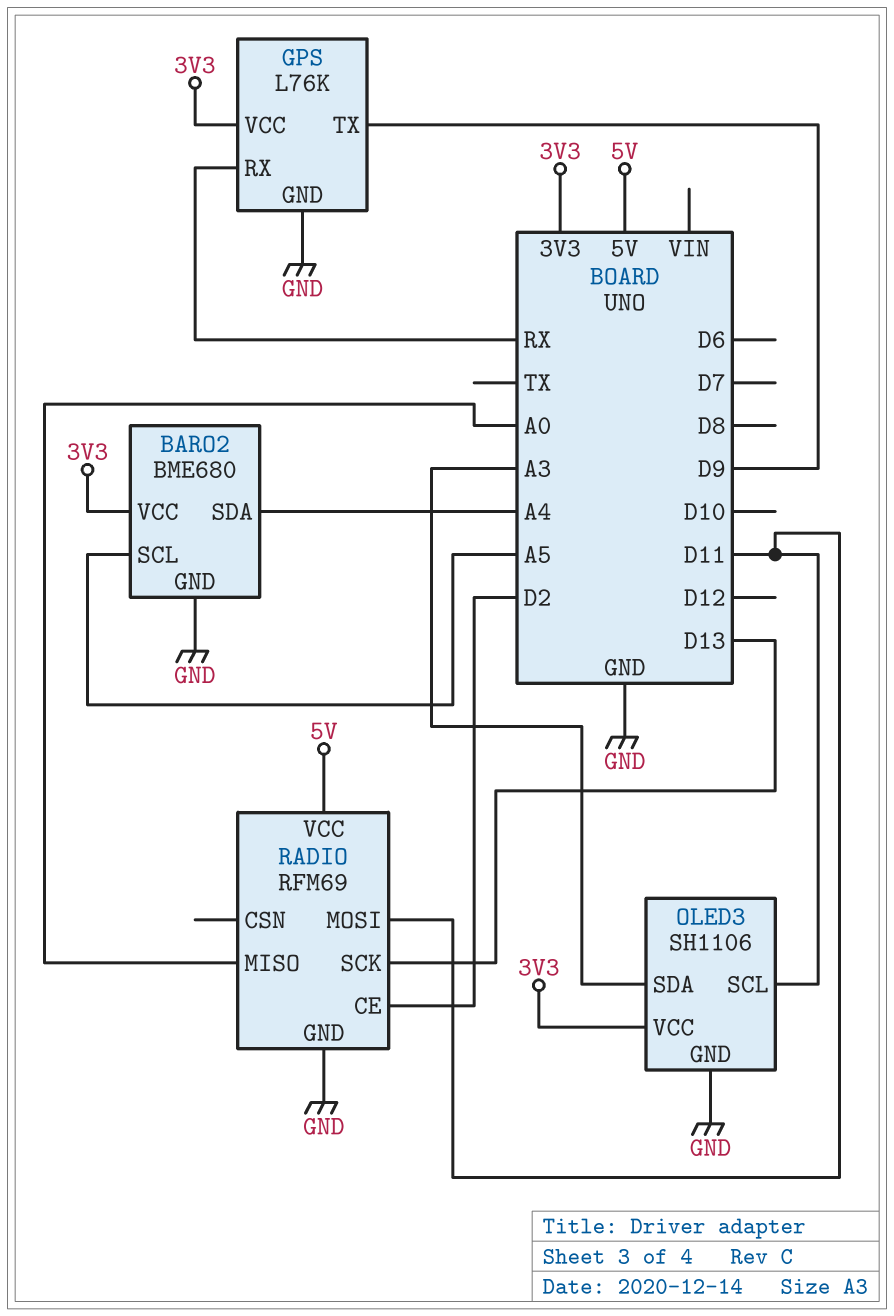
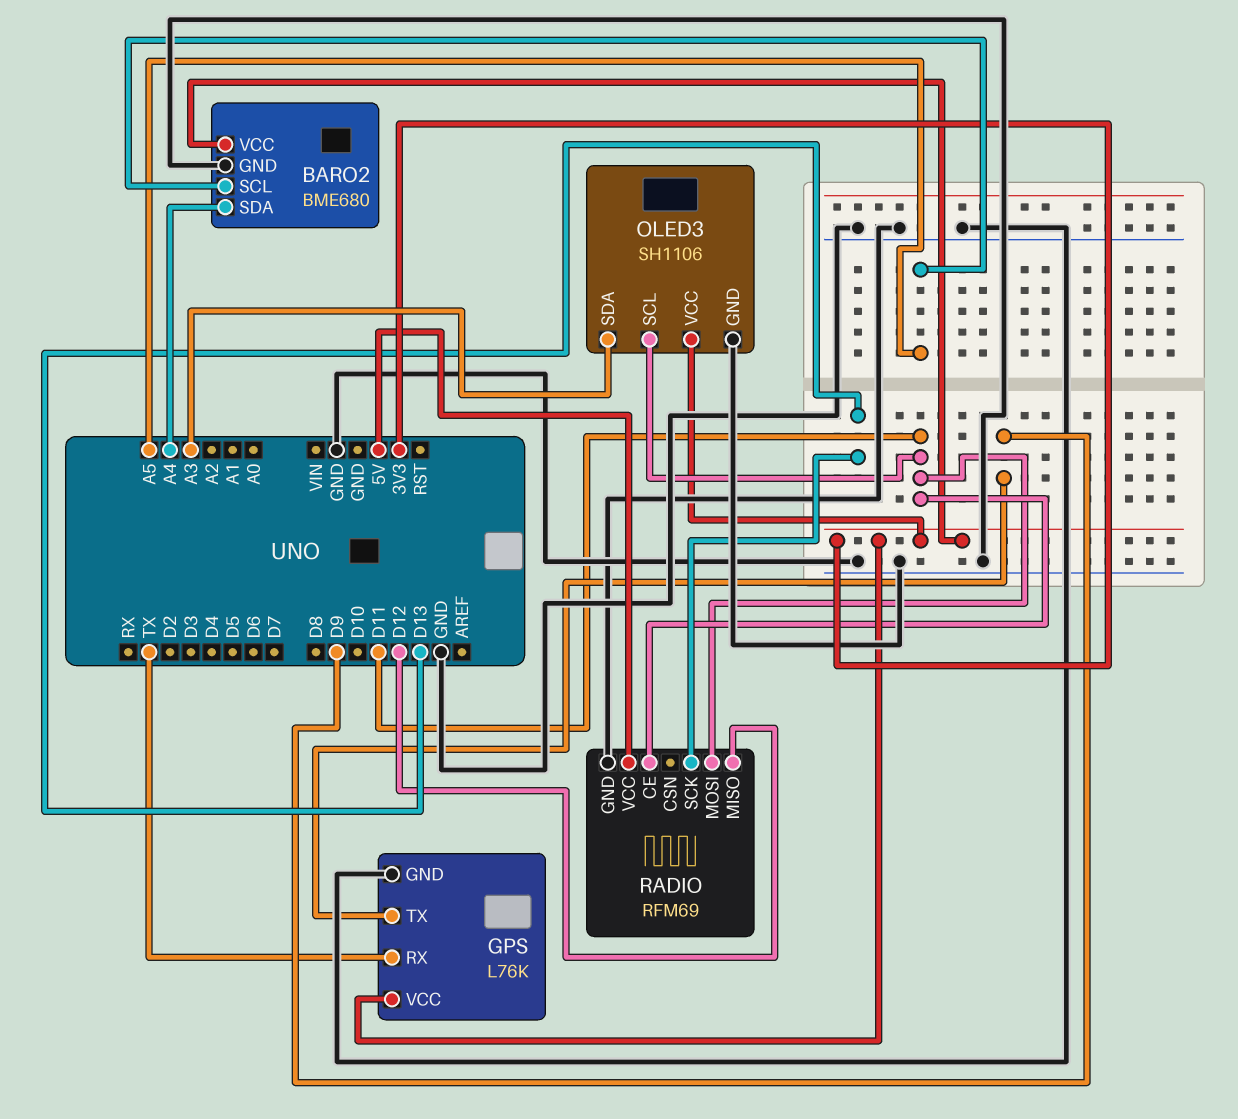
GPS pin RX: RX -> TX
RADIO pin CE: D2 -> D11
RADIO pin MISO: A0 -> D12

